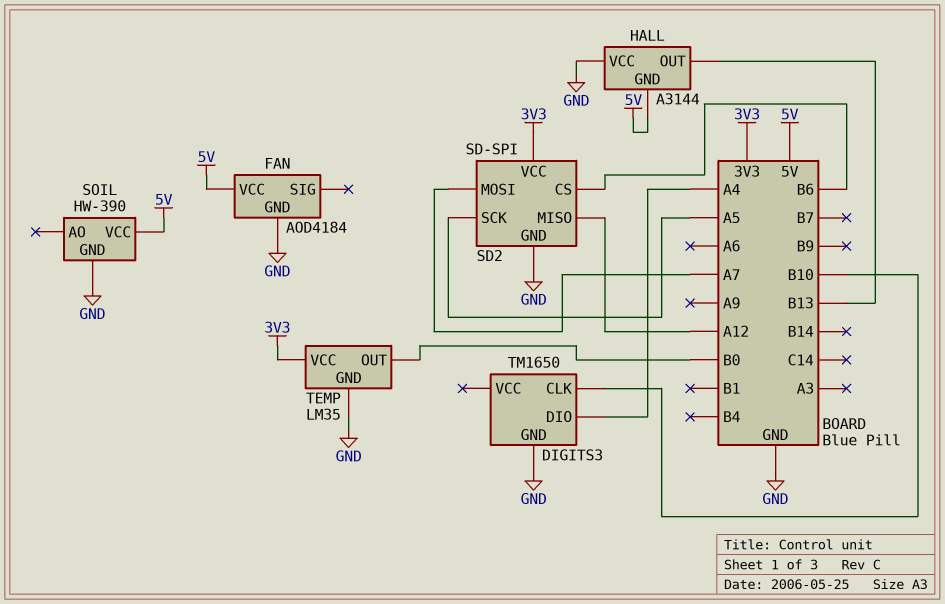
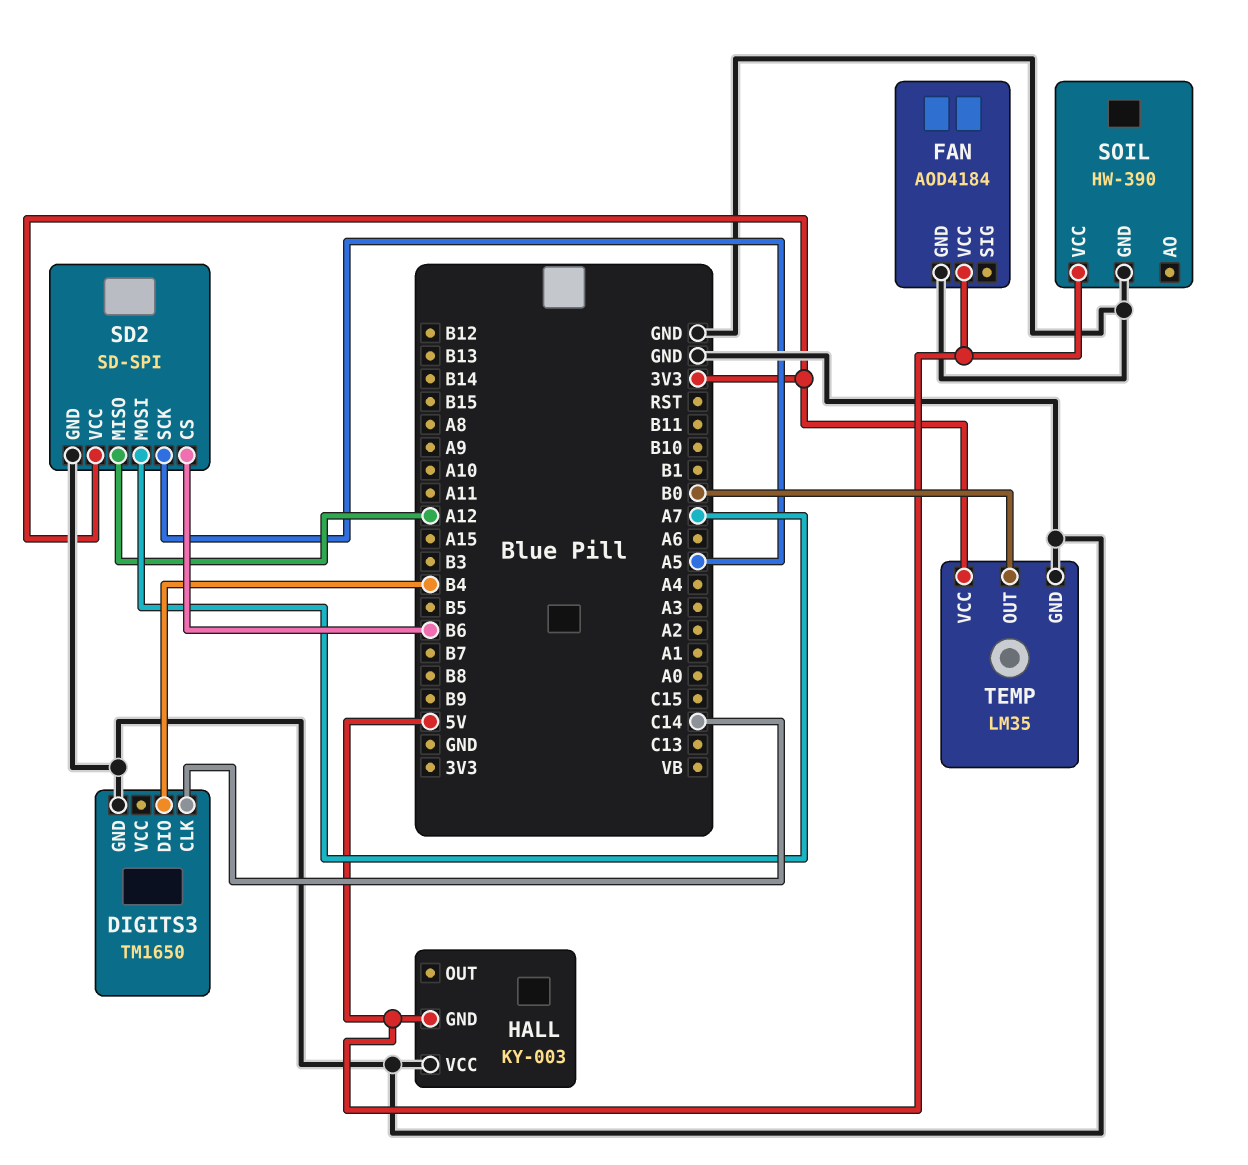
DIGITS3 pin CLK: B10 -> C14
DIGITS3 pin DIO: A4 -> B4
HALL: A3144 -> KY-003
HALL pin OUT: B13 -> none

